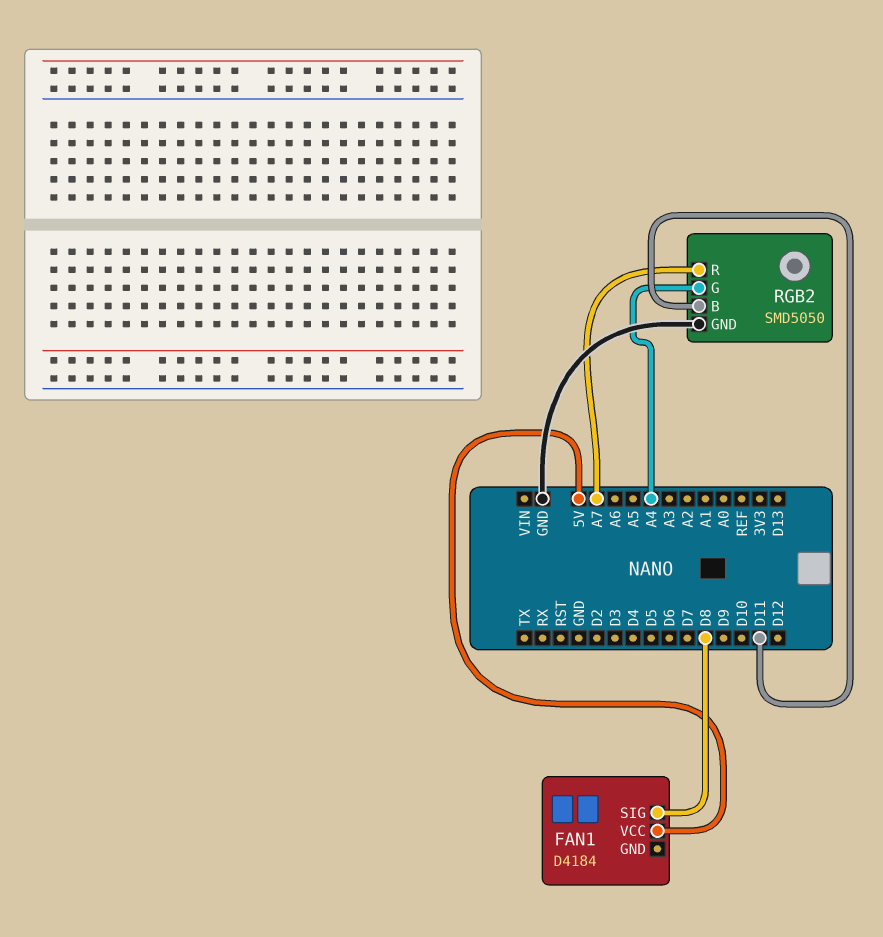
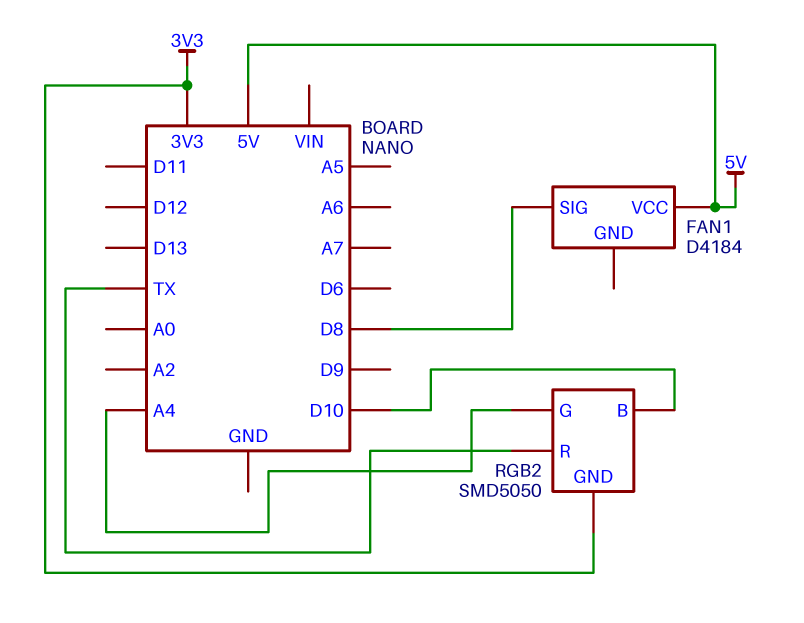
RGB2 pin B: D11 -> D10
RGB2 pin GND: GND -> 3V3
RGB2 pin R: A7 -> TX

